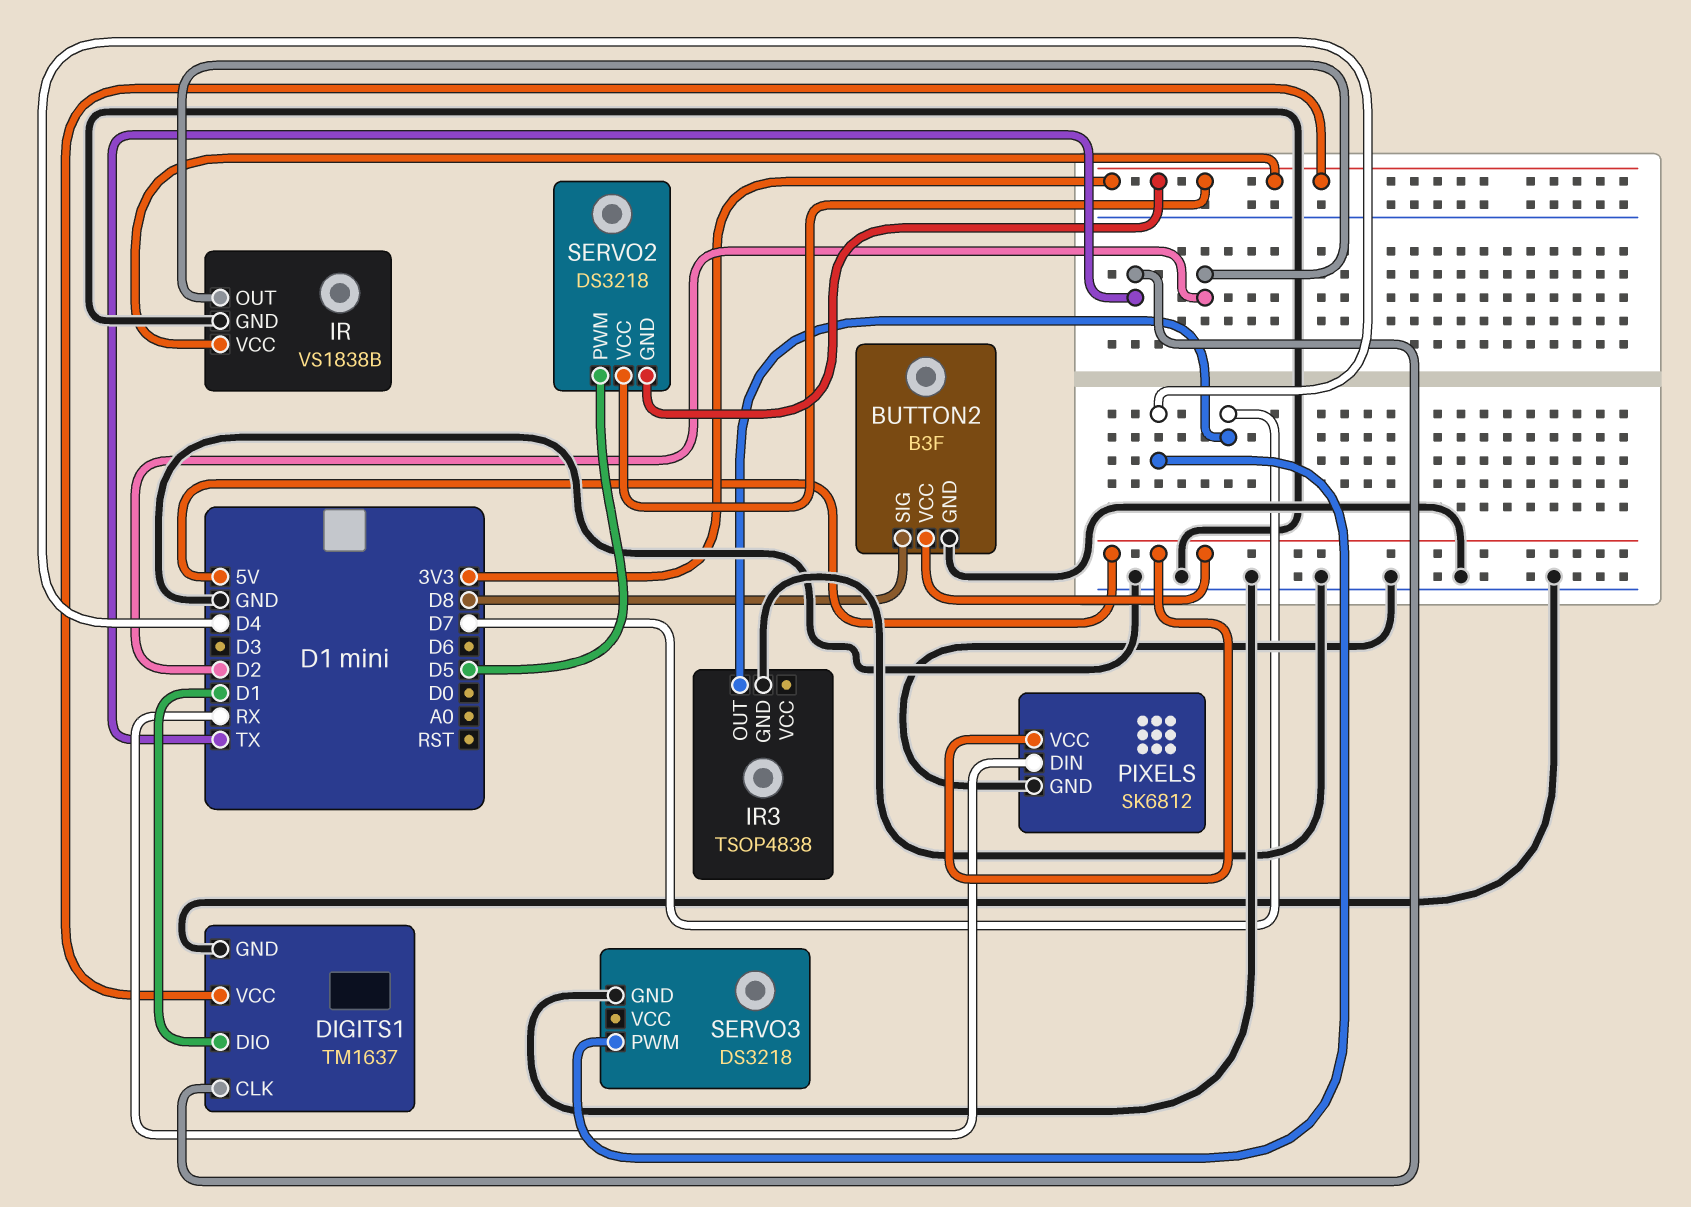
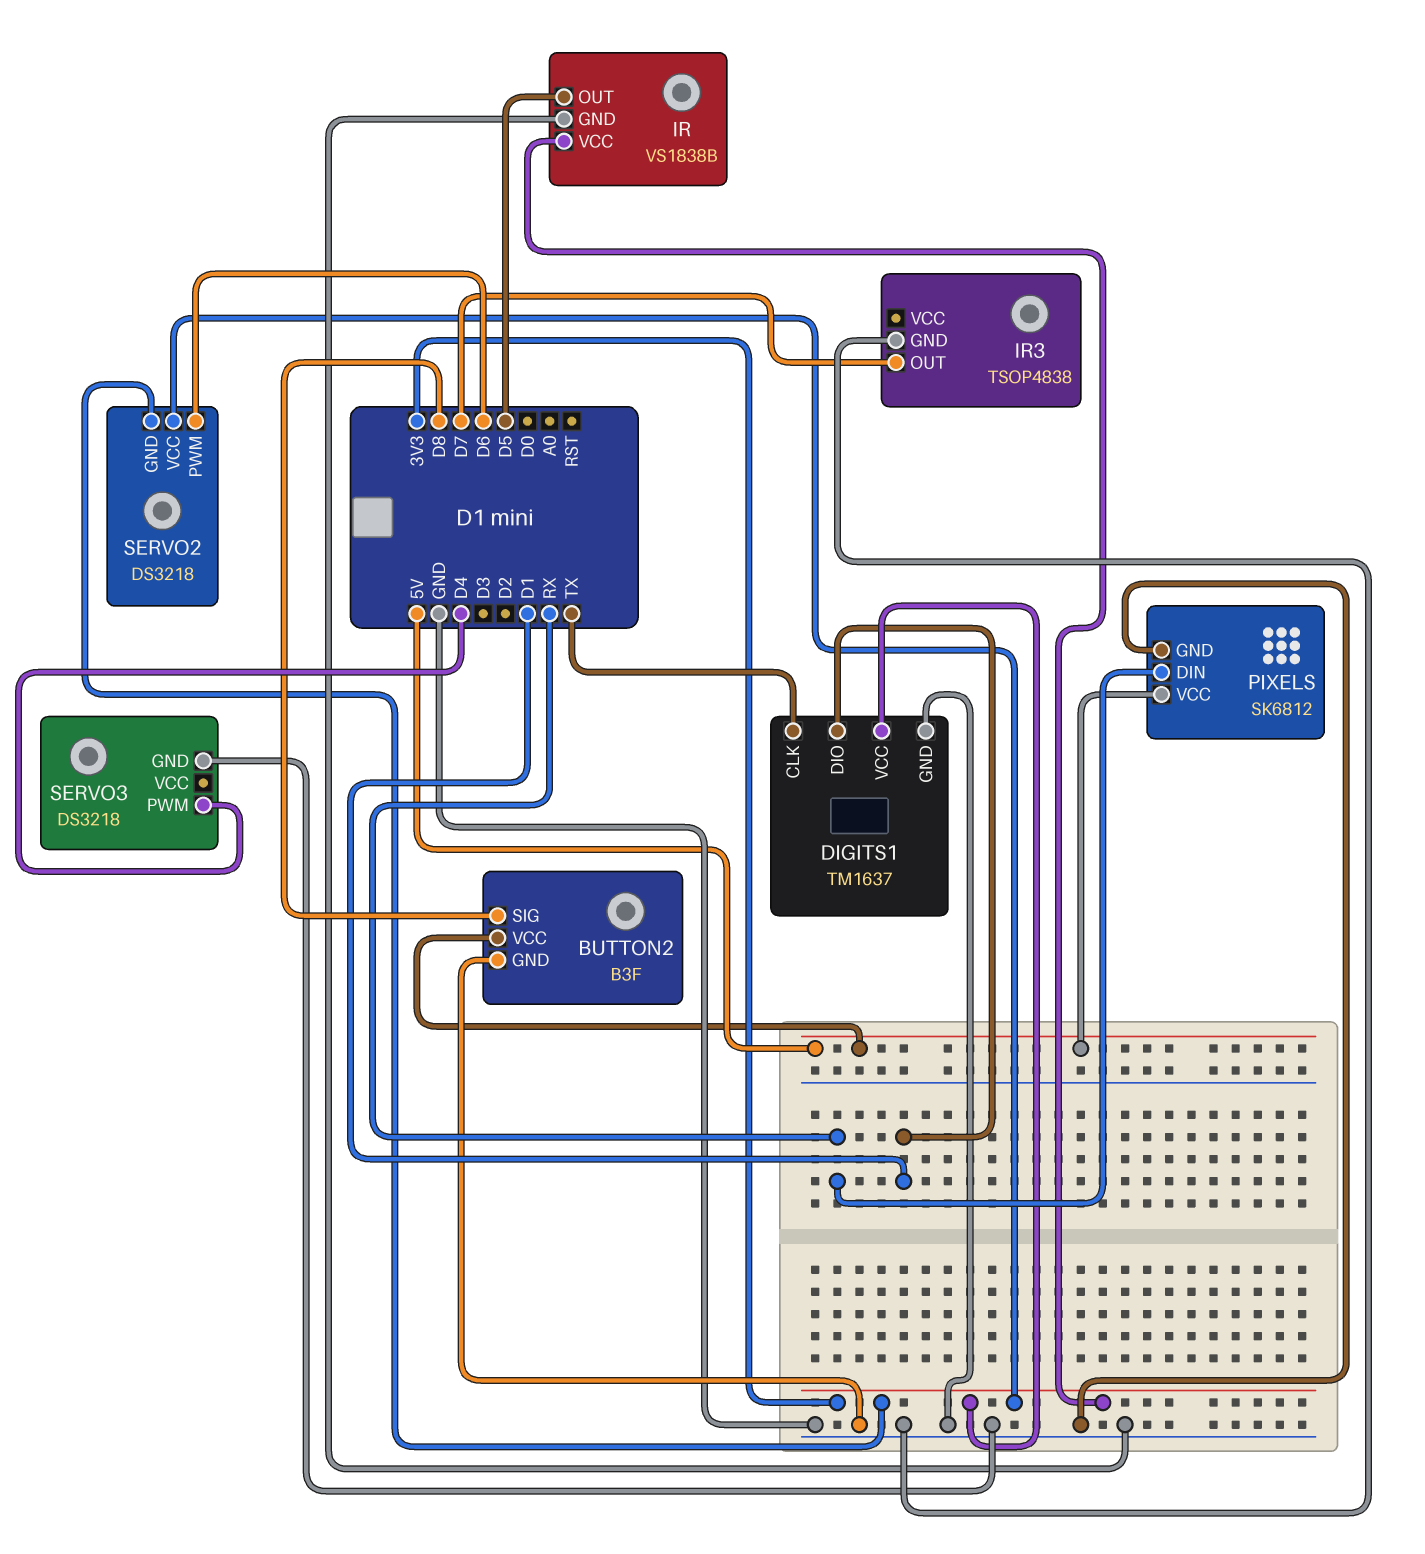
IR pin OUT: D2 -> D5
SERVO2 pin PWM: D5 -> D6

